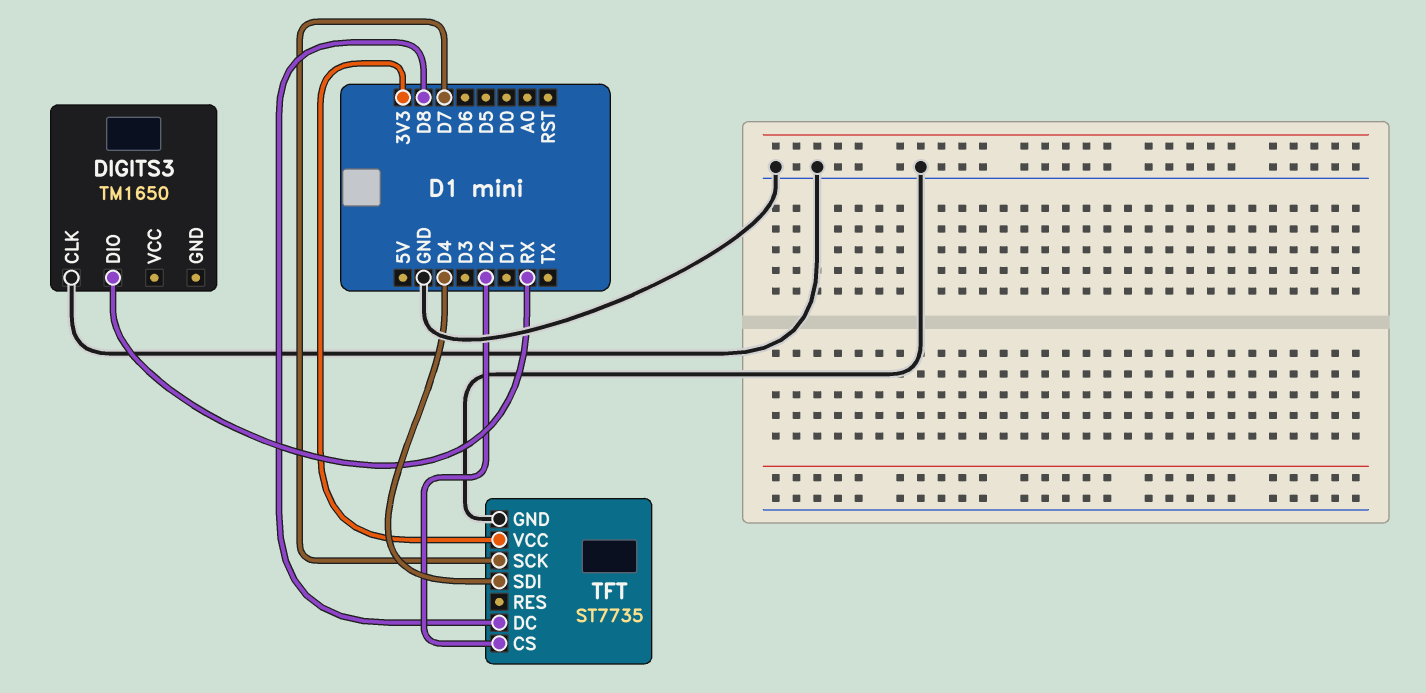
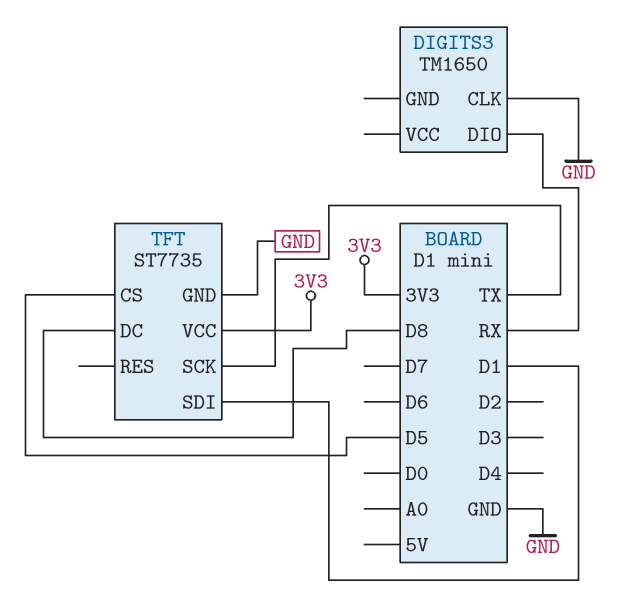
TFT pin CS: D2 -> D5
TFT pin SCK: D7 -> TX
TFT pin SDI: D4 -> D1

